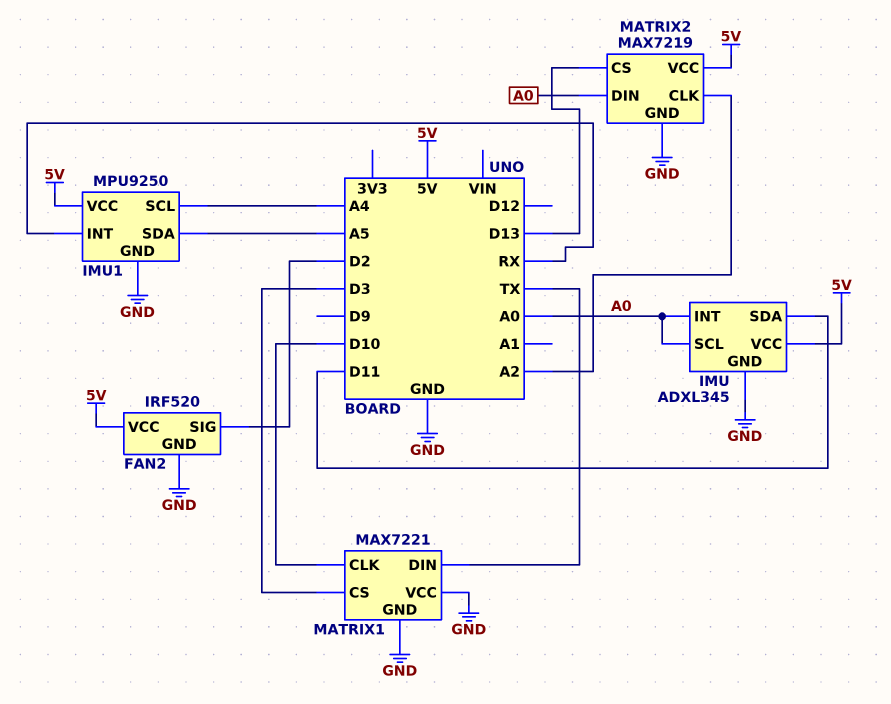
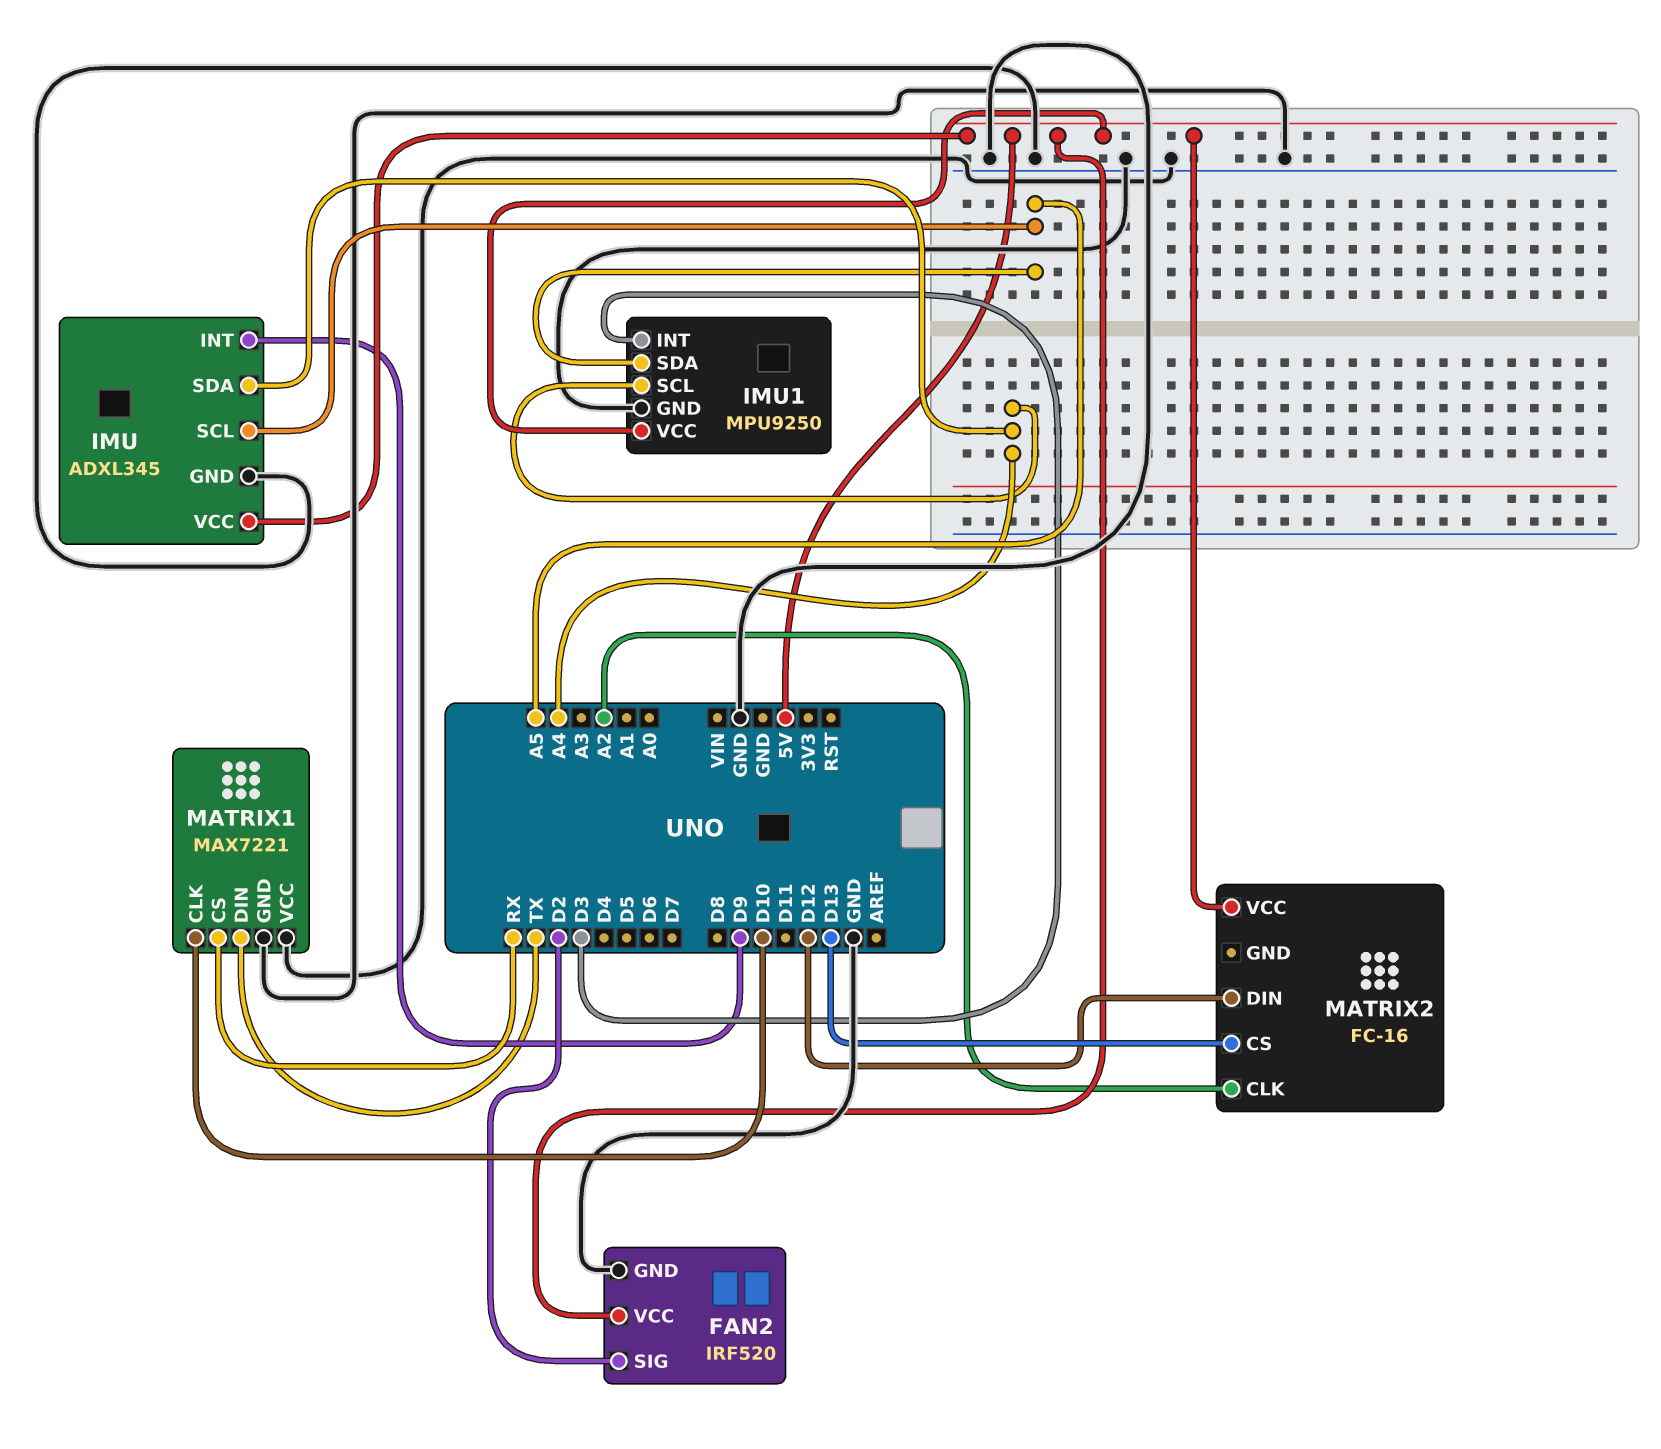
IMU pin INT: A0 -> D9
IMU pin SCL: A0 -> A5
IMU pin SDA: D11 -> A4
IMU1 pin INT: RX -> D3
MATRIX1 pin CS: D3 -> RX
MATRIX2: MAX7219 -> FC-16
MATRIX2 pin DIN: A0 -> D12
MATRIX2 pin GND: GND -> none

